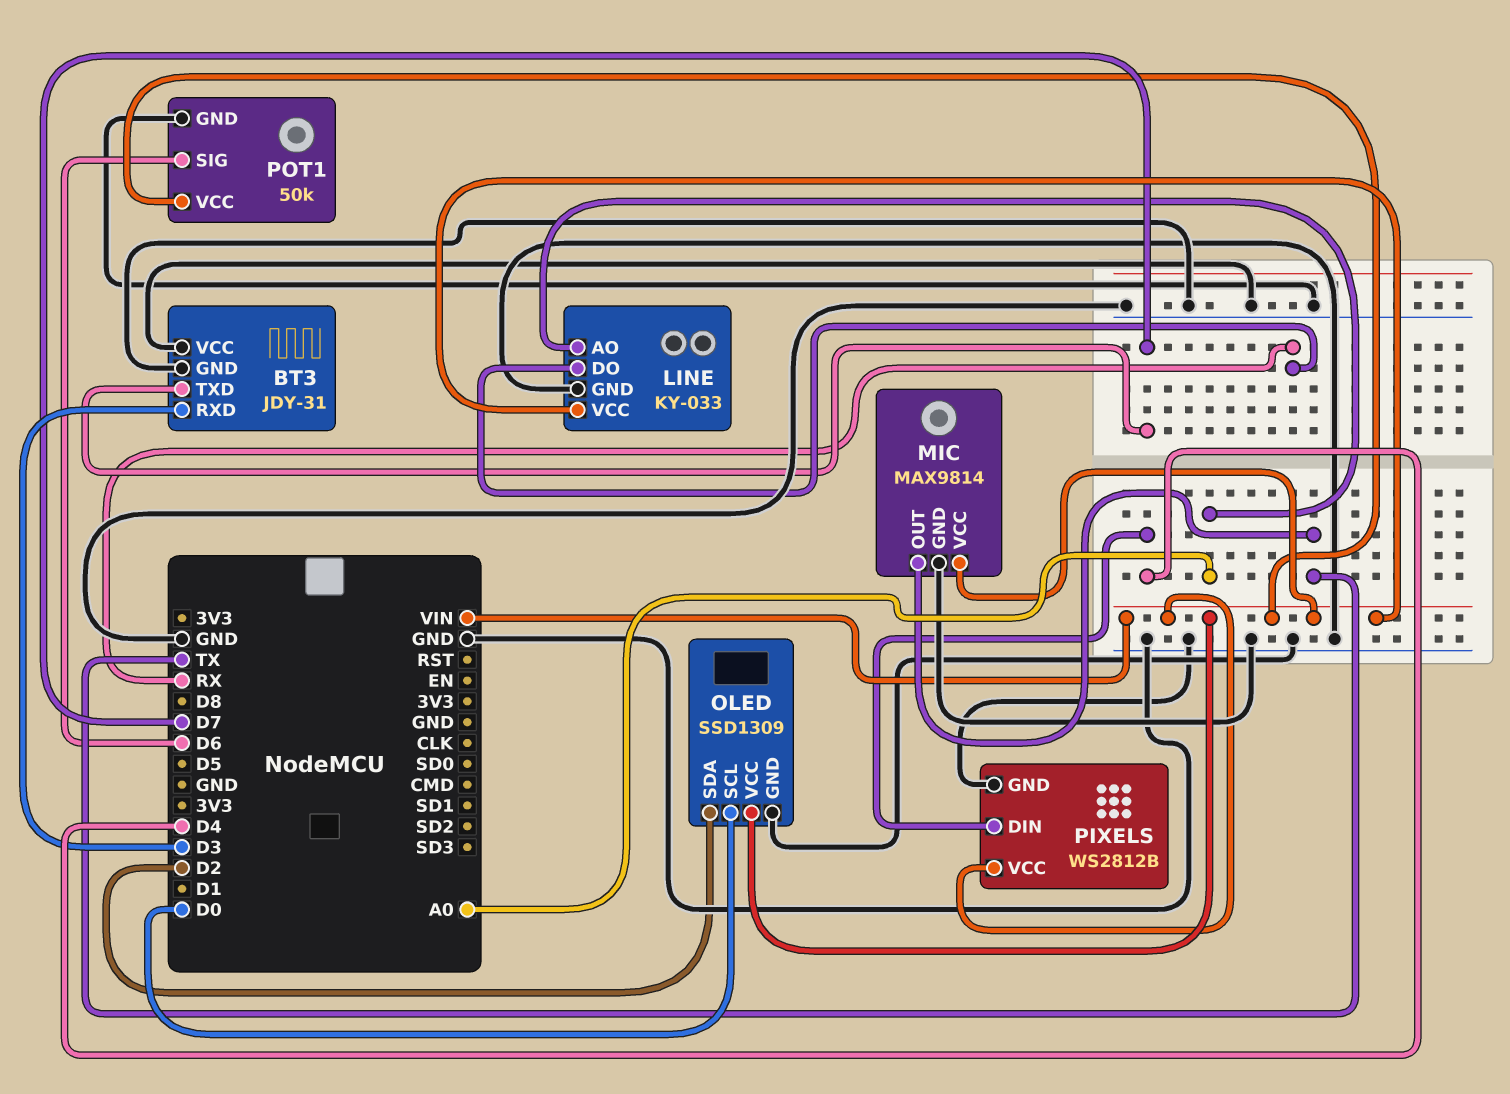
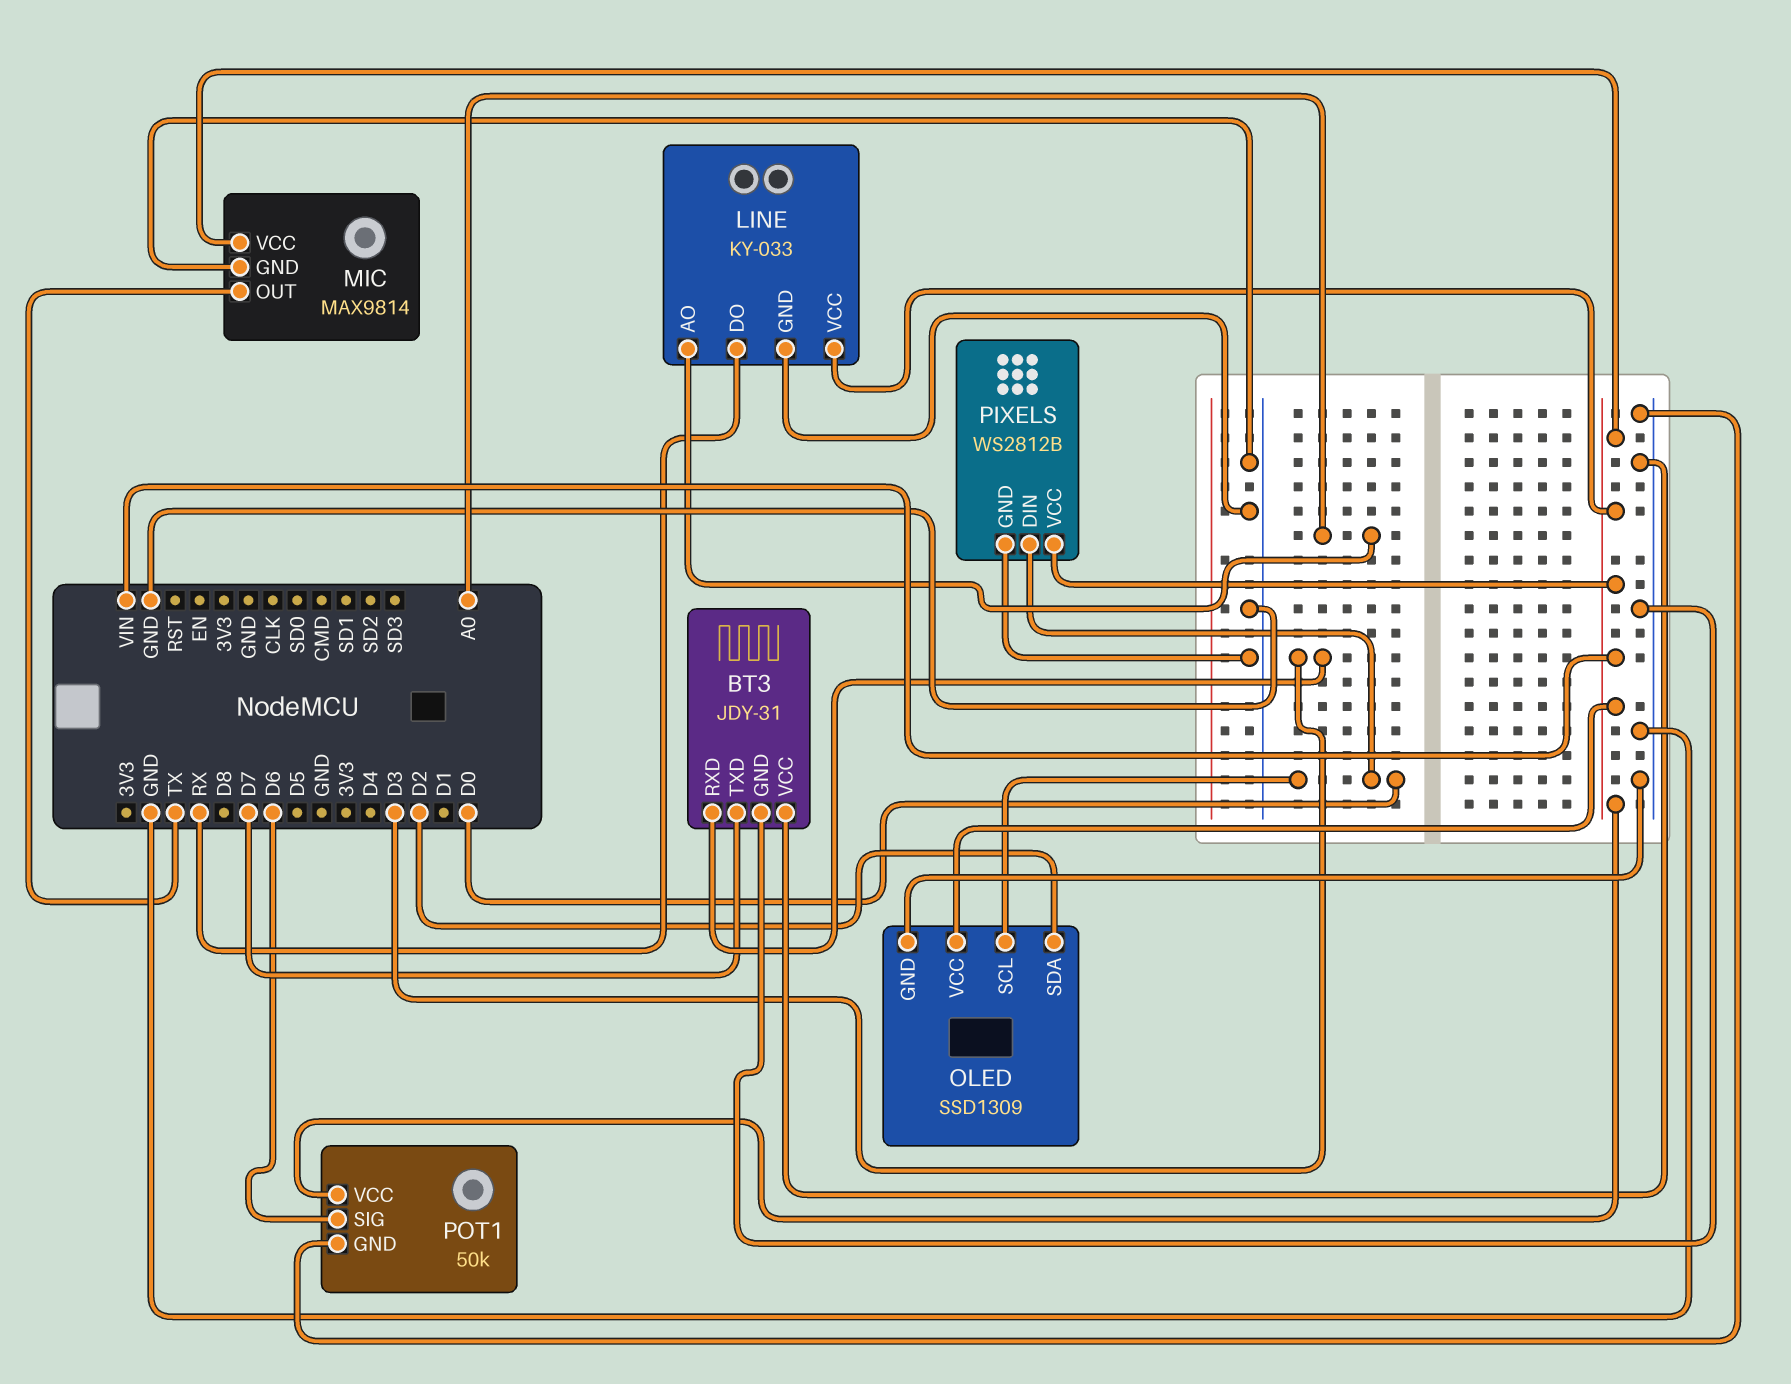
PIXELS pin DIN: D4 -> D0

